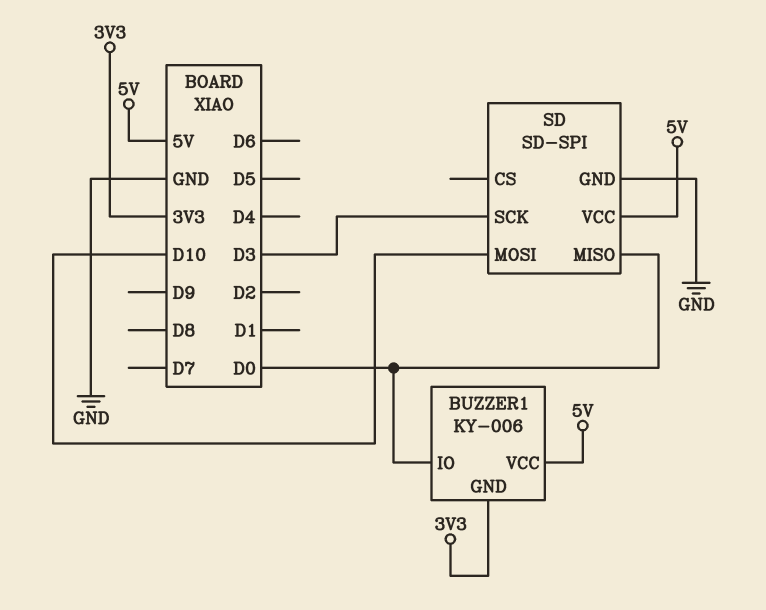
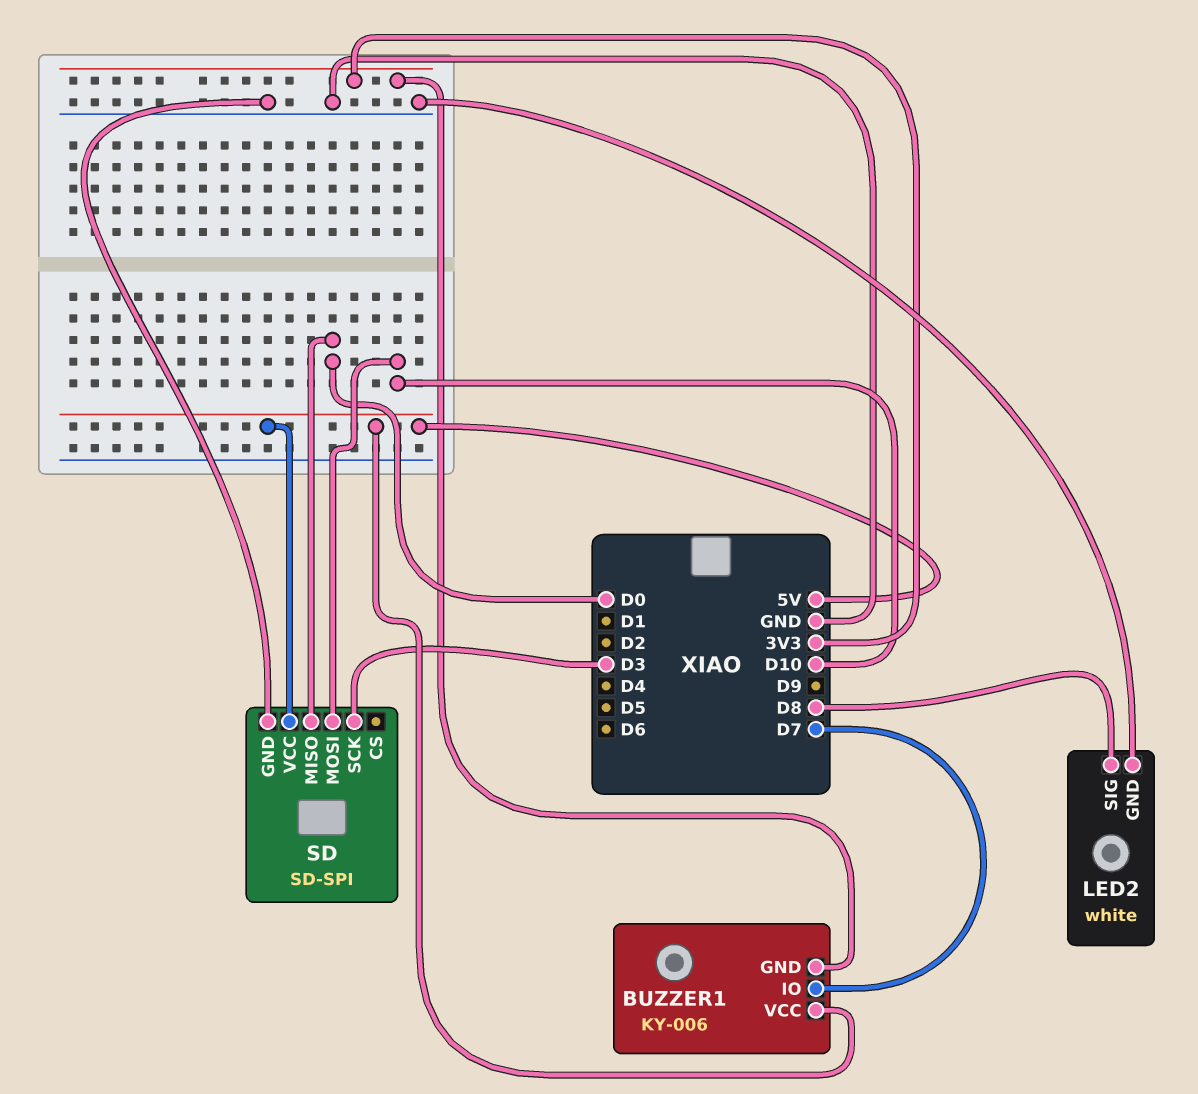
BUZZER1 pin IO: D0 -> D7
LED2: none -> white
LED2 pin GND: none -> GND
LED2 pin SIG: none -> D8

